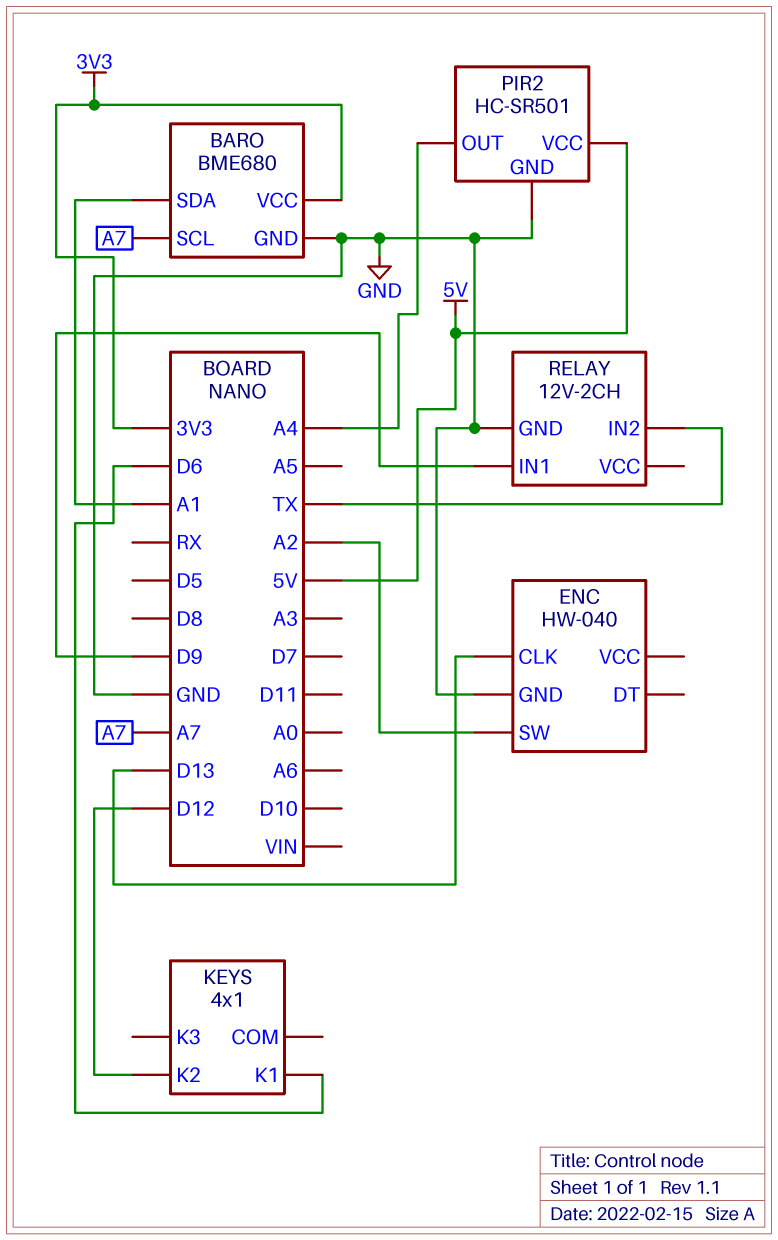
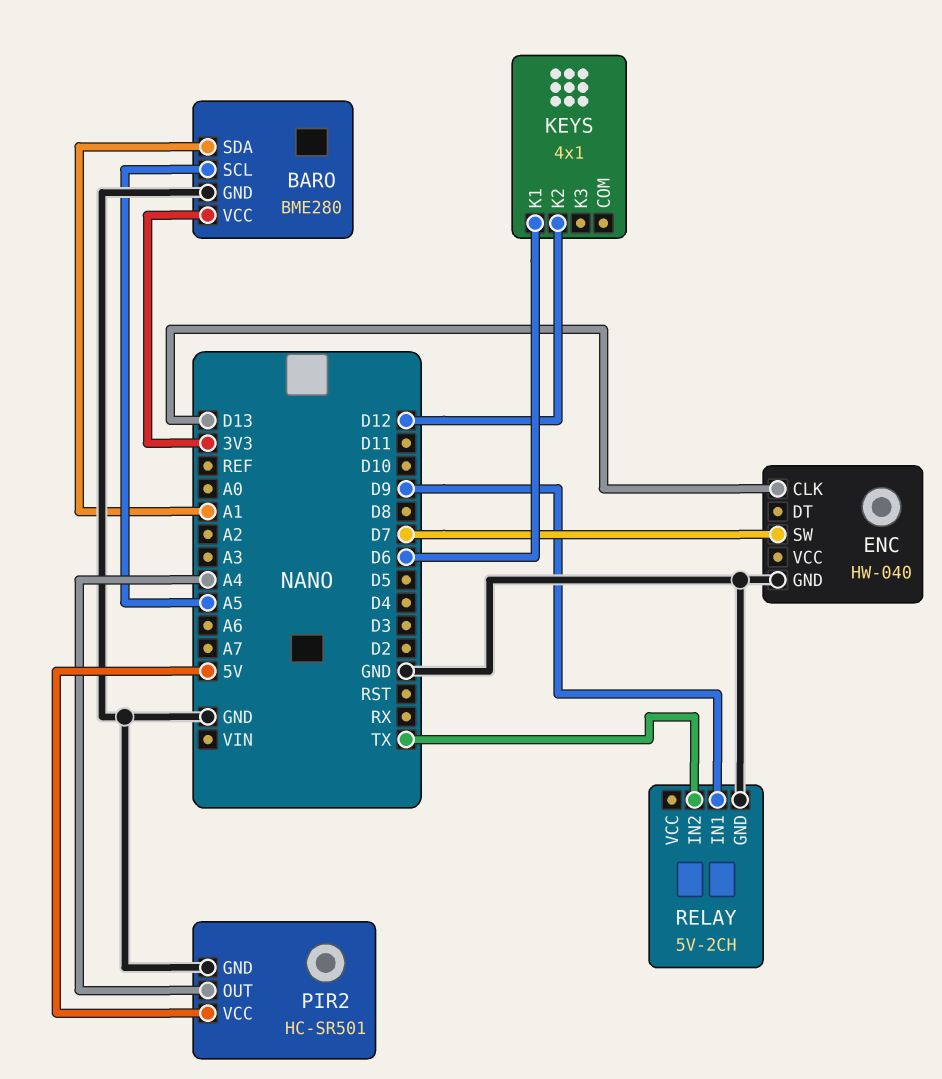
BARO: BME680 -> BME280
BARO pin SCL: A7 -> A5
ENC pin SW: A2 -> D7
RELAY: 12V-2CH -> 5V-2CH

